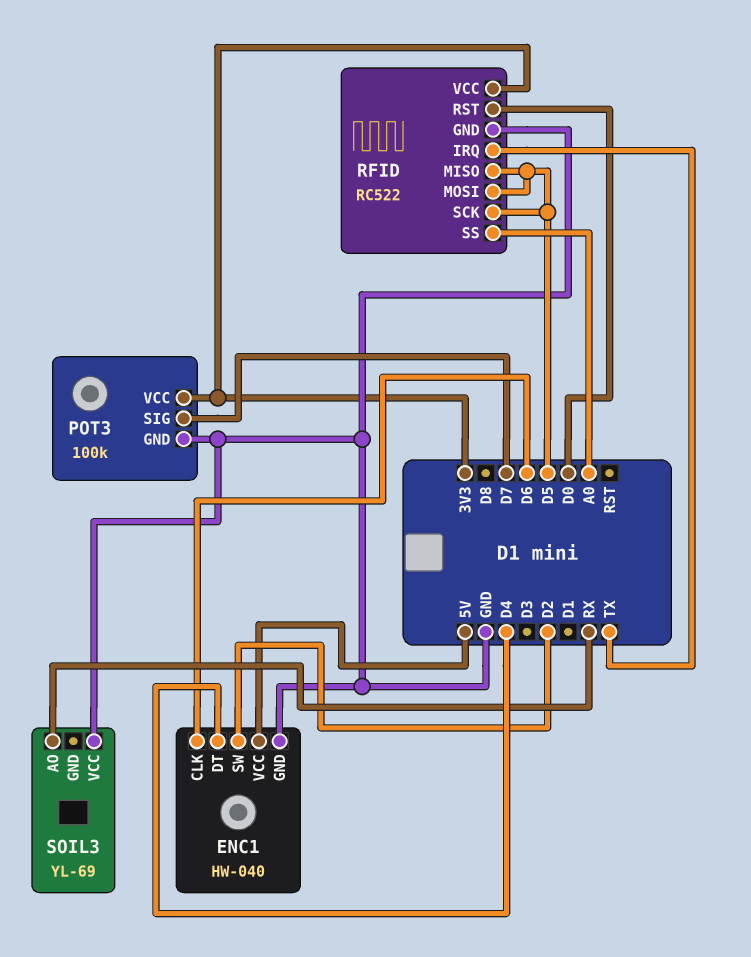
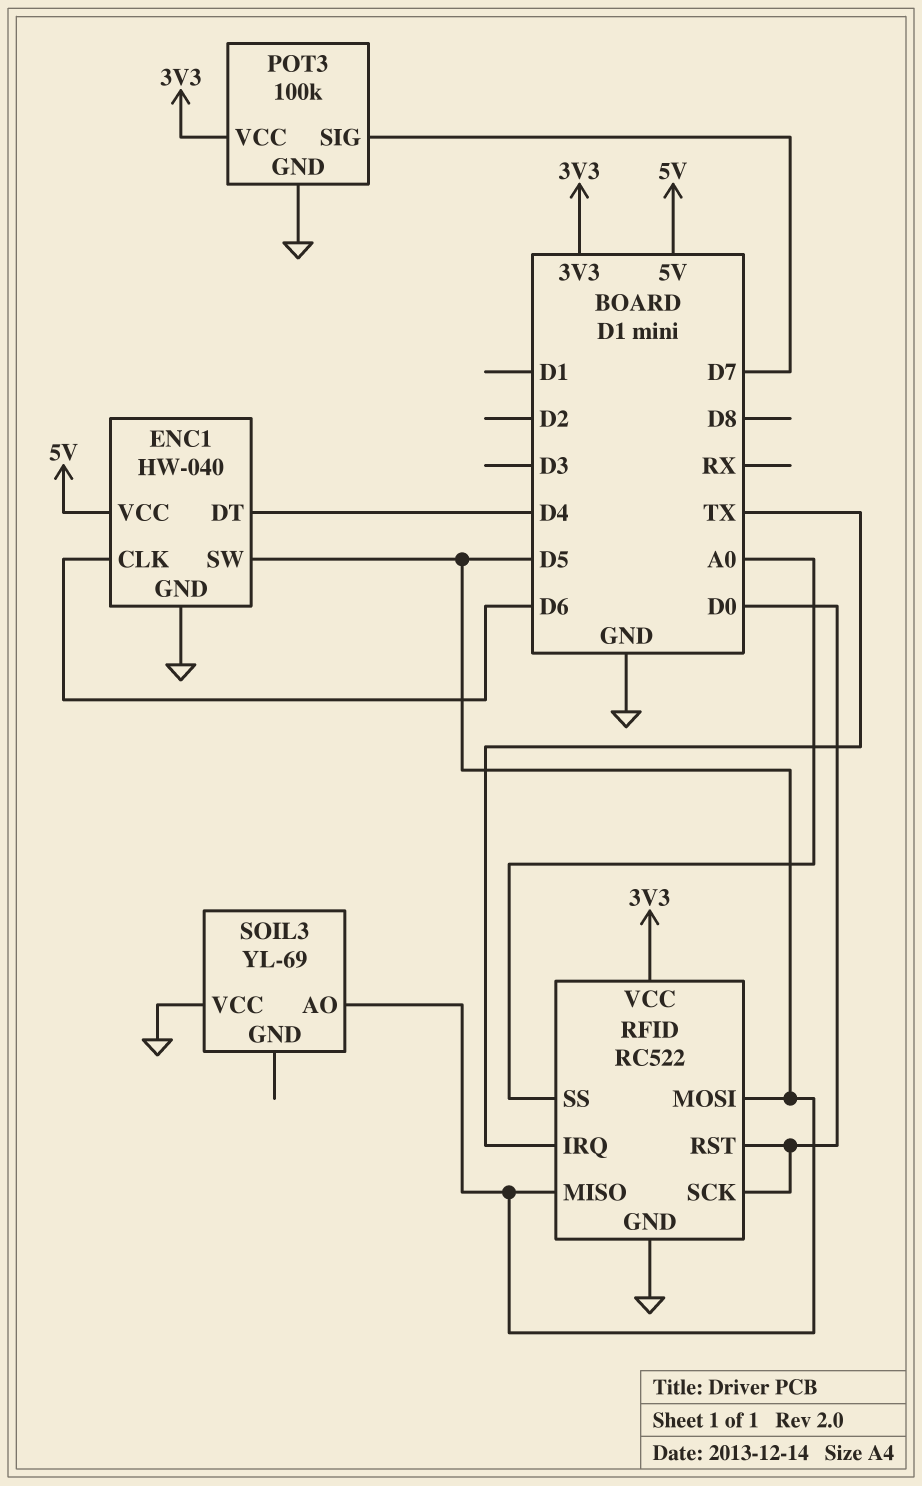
ENC1 pin SW: D2 -> D5
RFID pin SCK: D5 -> D0
SOIL3 pin AO: RX -> D5

